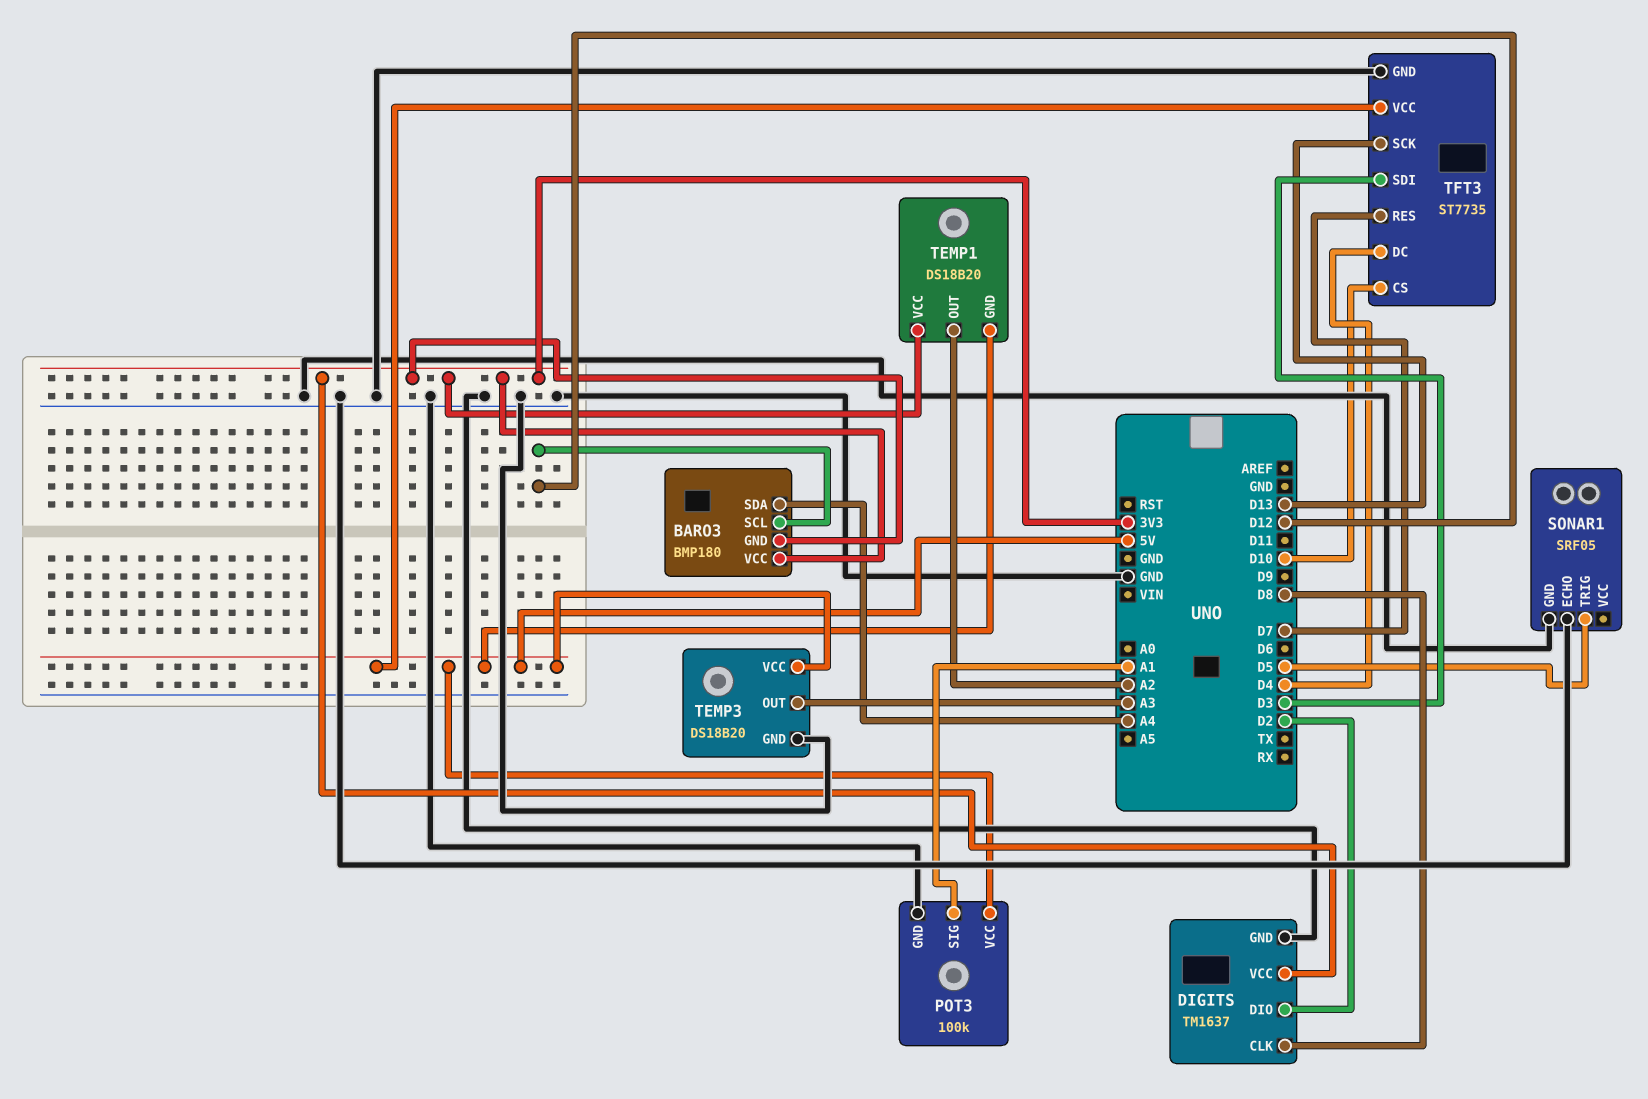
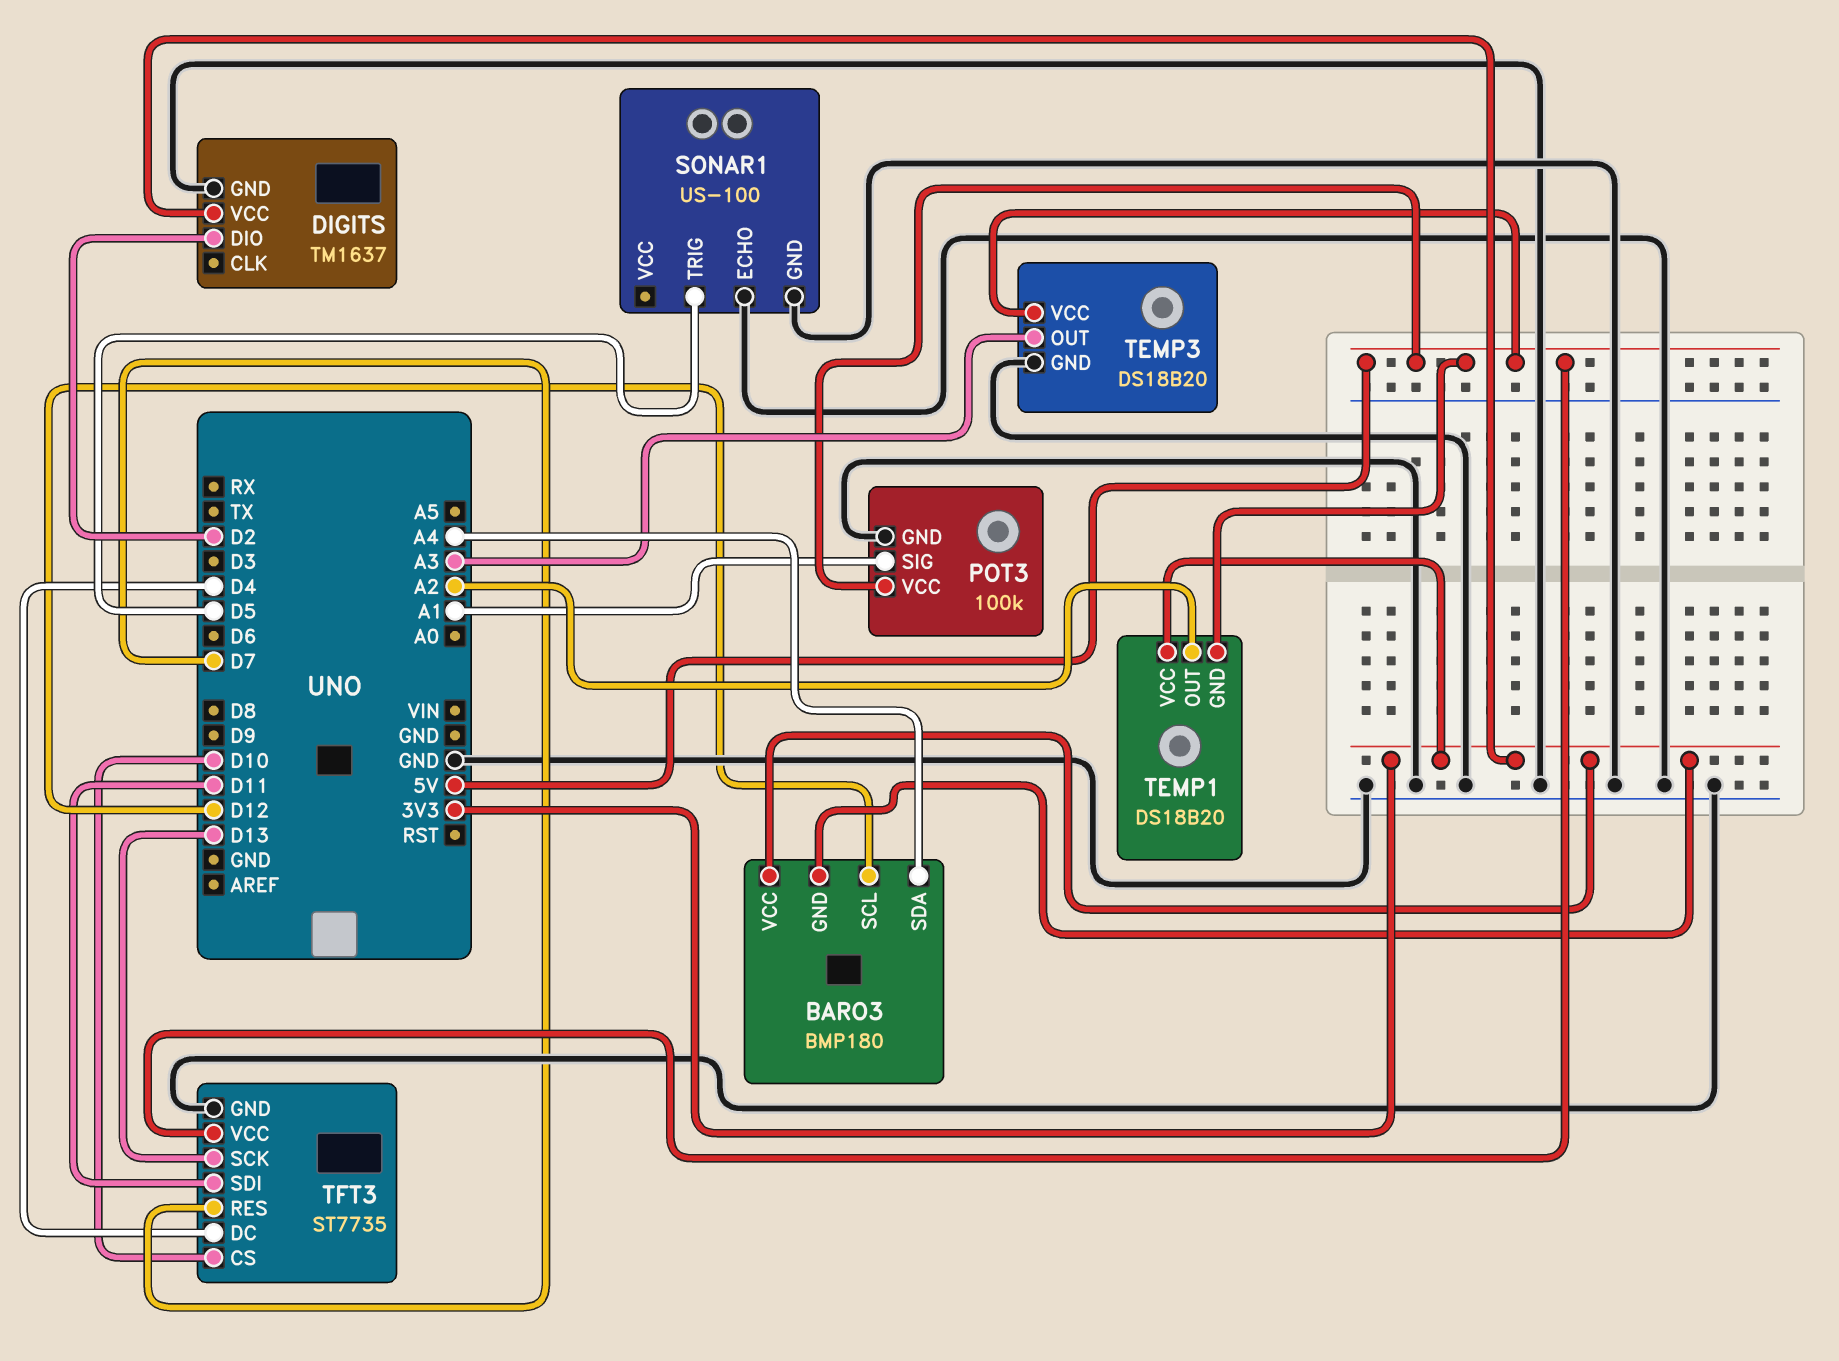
DIGITS pin CLK: D8 -> none
SONAR1: SRF05 -> US-100
TFT3 pin SDI: D3 -> D11

